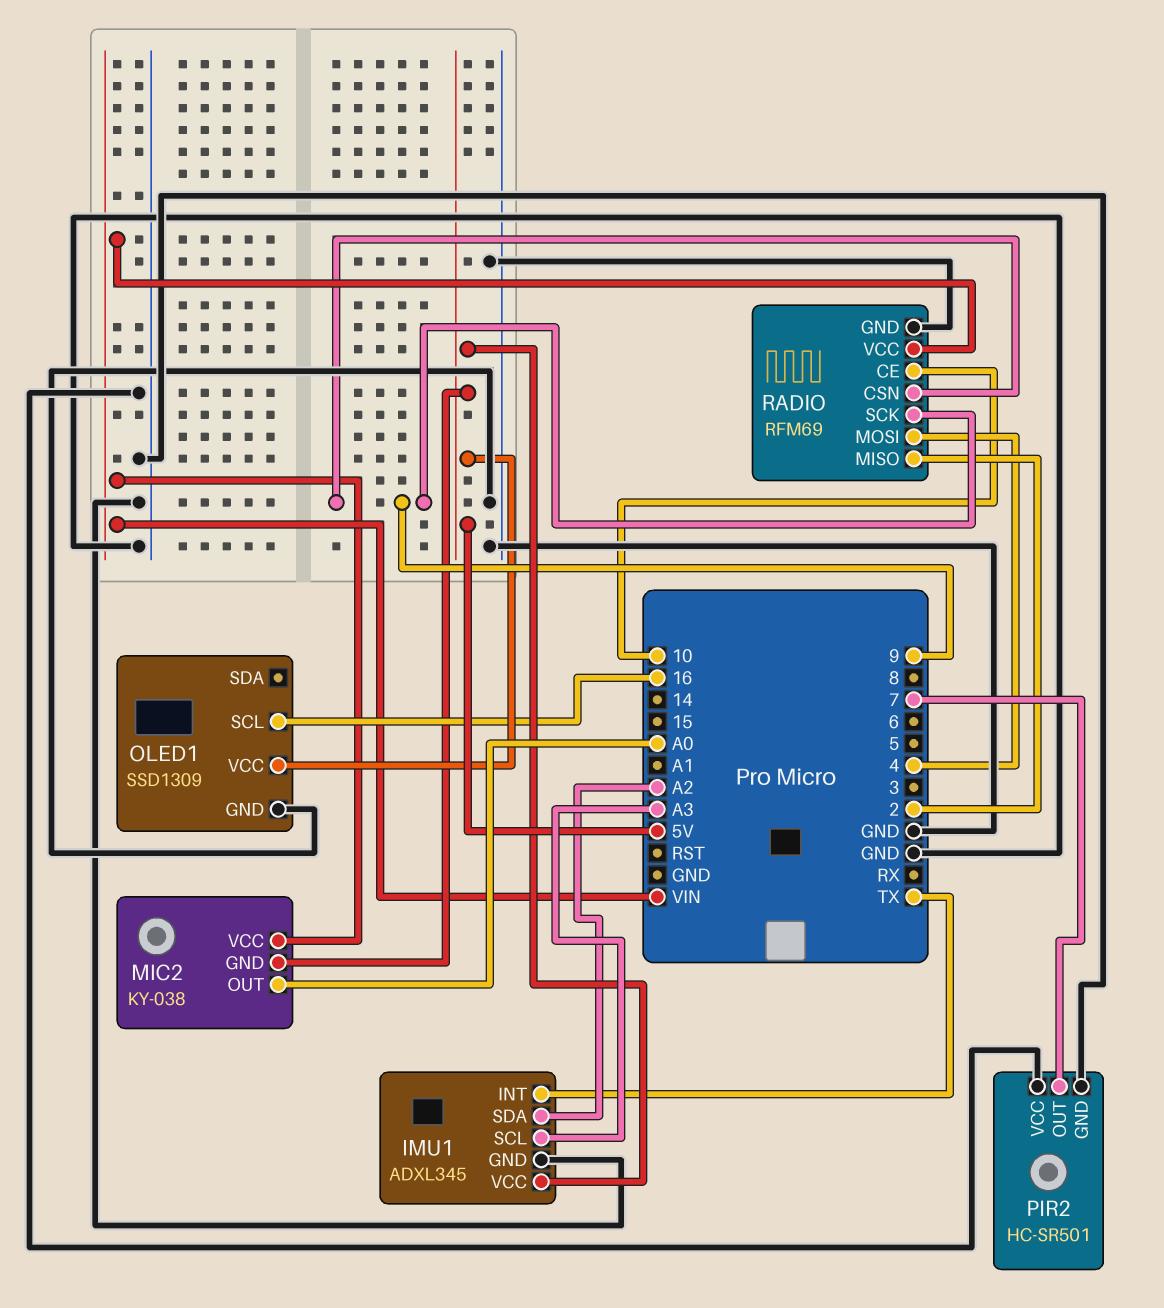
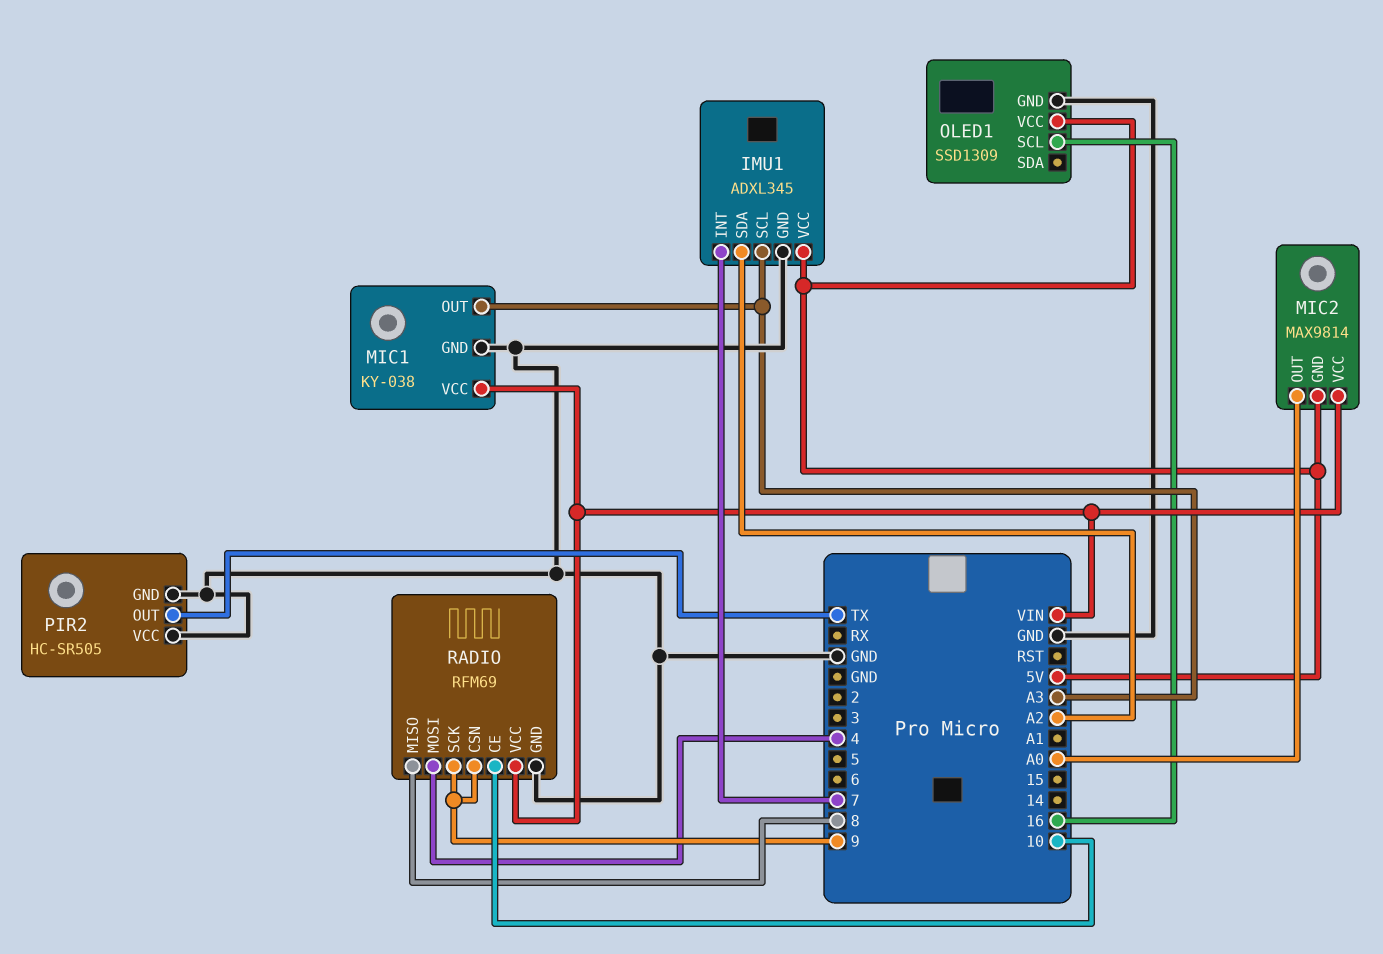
IMU1 pin INT: TX -> 7
MIC1: none -> KY-038
MIC1 pin GND: none -> GND
MIC1 pin OUT: none -> A3
MIC1 pin VCC: none -> VIN
MIC2: KY-038 -> MAX9814
PIR2: HC-SR501 -> HC-SR505
PIR2 pin OUT: 7 -> TX
RADIO pin MISO: 2 -> 8

